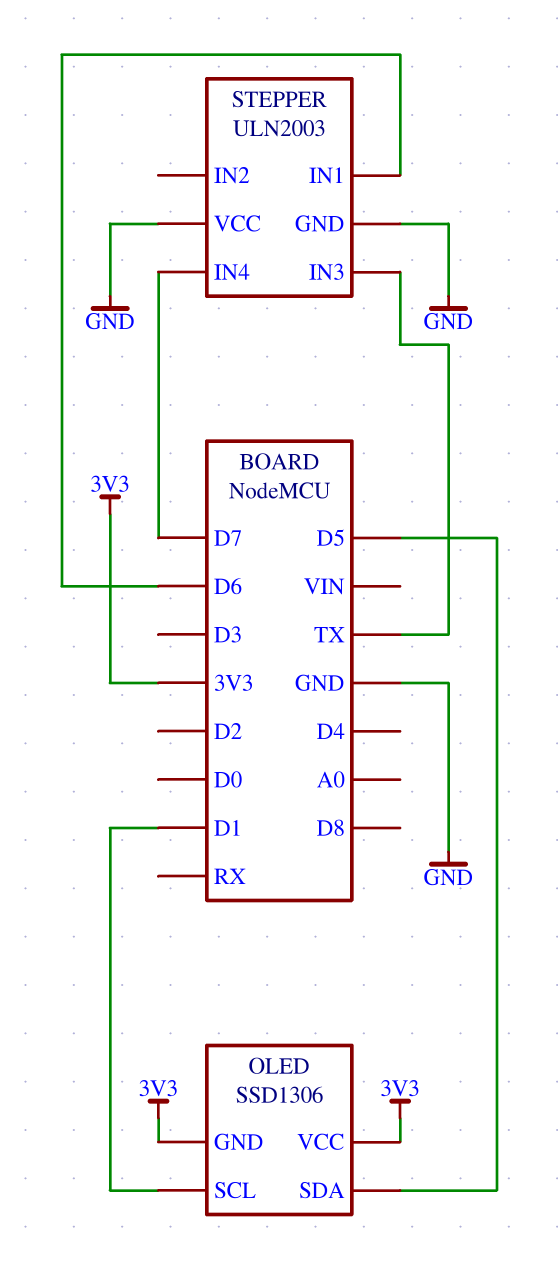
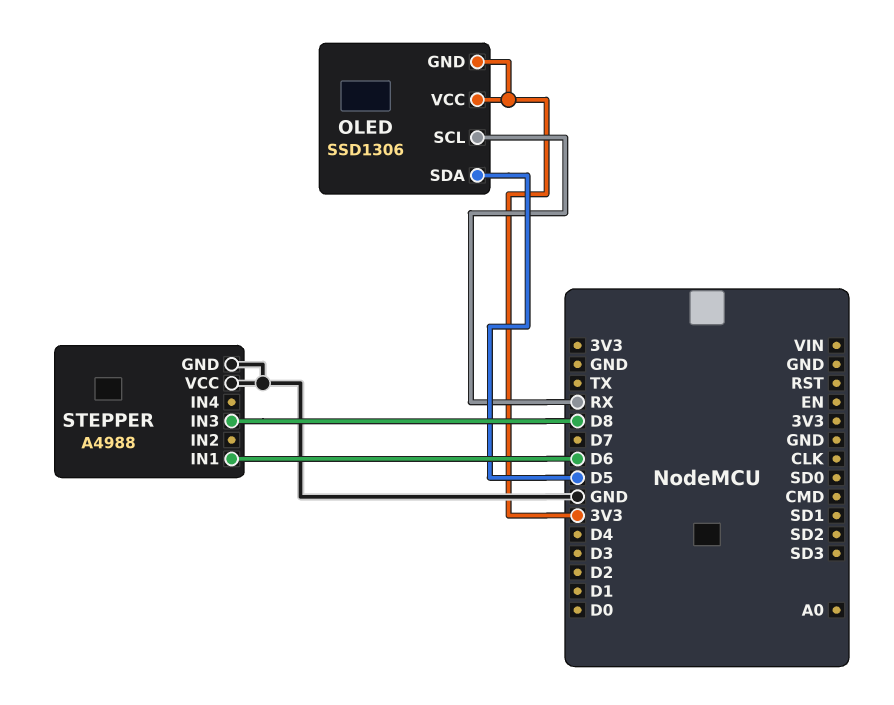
OLED pin SCL: D1 -> RX
STEPPER: ULN2003 -> A4988
STEPPER pin IN3: TX -> D8
STEPPER pin IN4: D7 -> none

